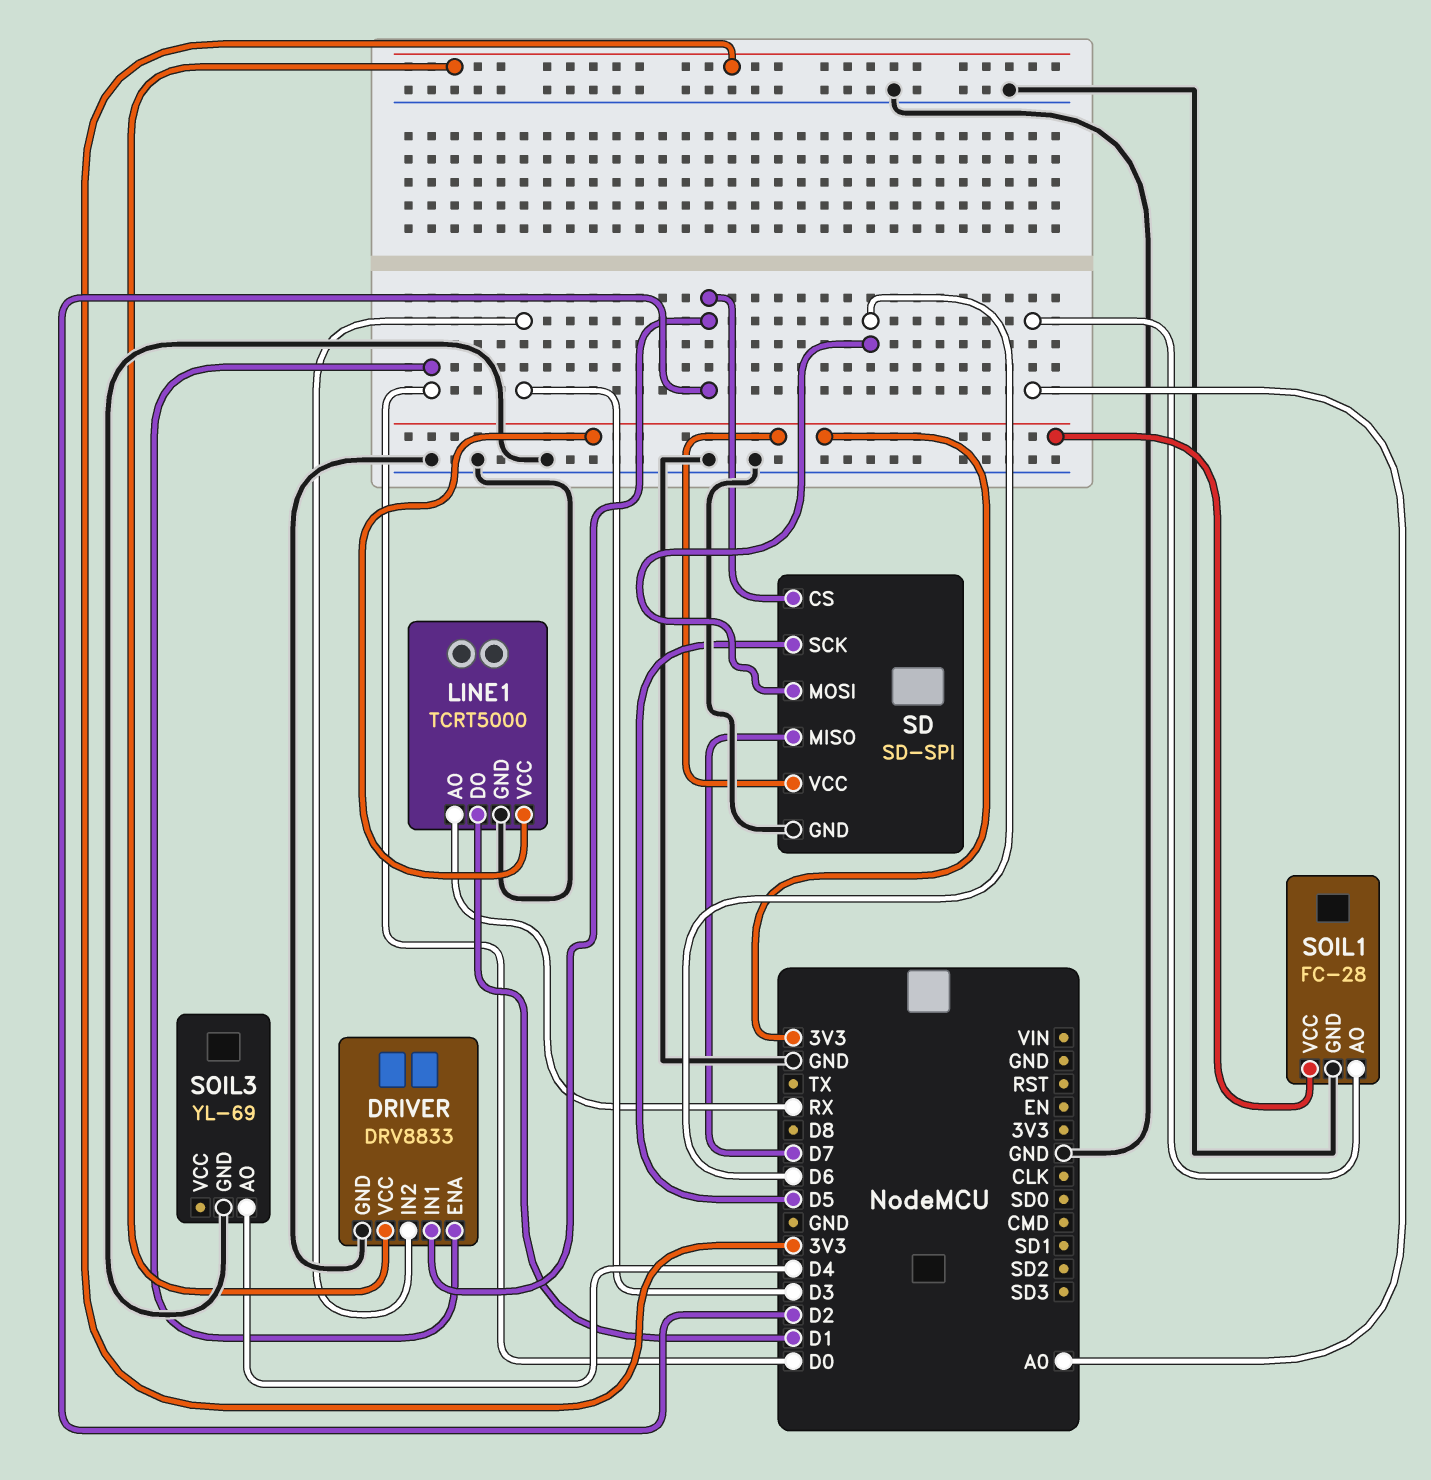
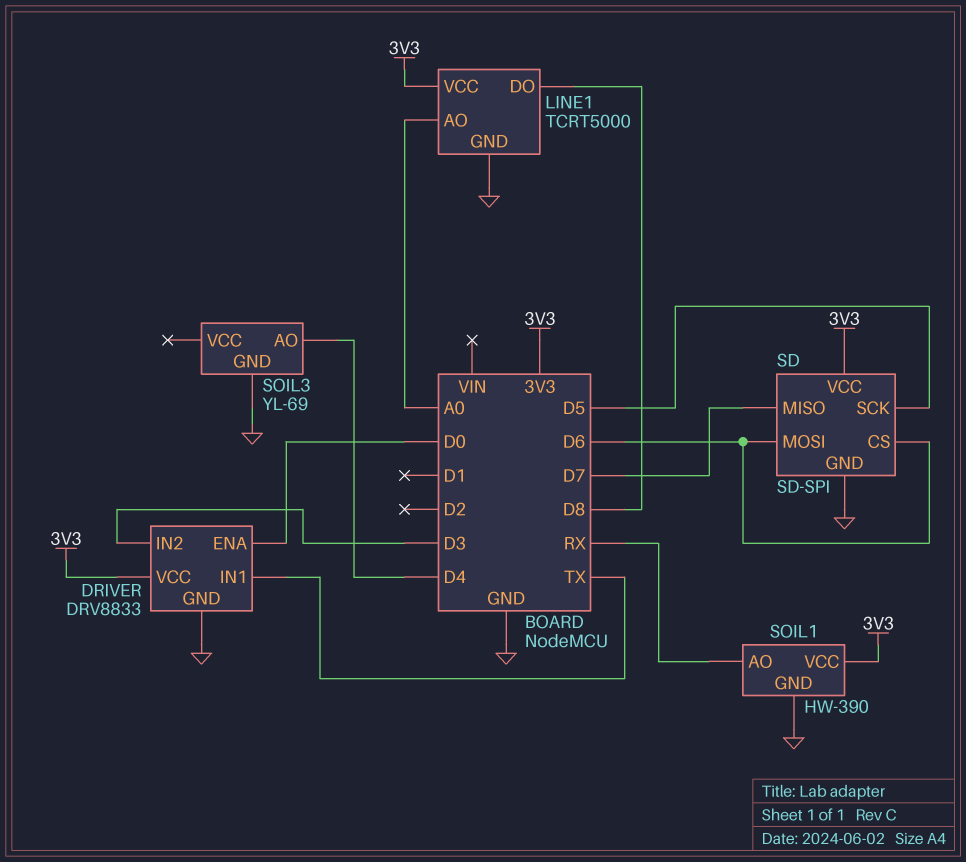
DRIVER pin IN1: D2 -> TX
LINE1 pin AO: RX -> A0
LINE1 pin DO: D1 -> D8
SD pin CS: D2 -> D6
SOIL1: FC-28 -> HW-390
SOIL1 pin AO: A0 -> RX

